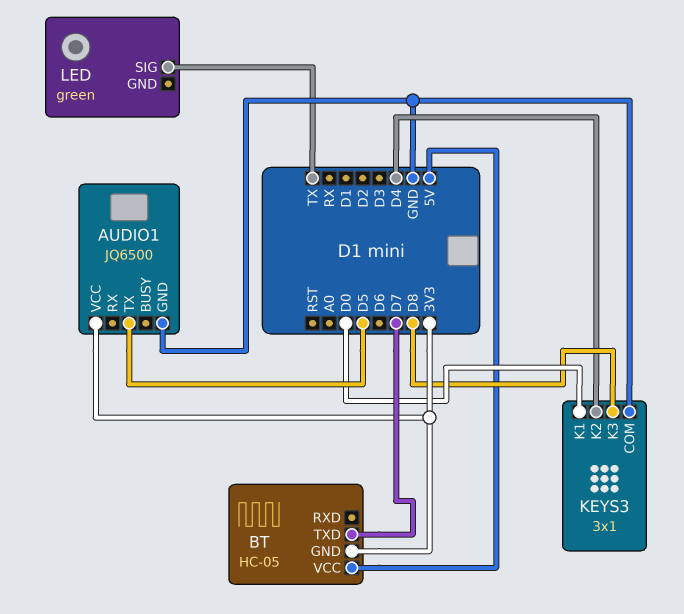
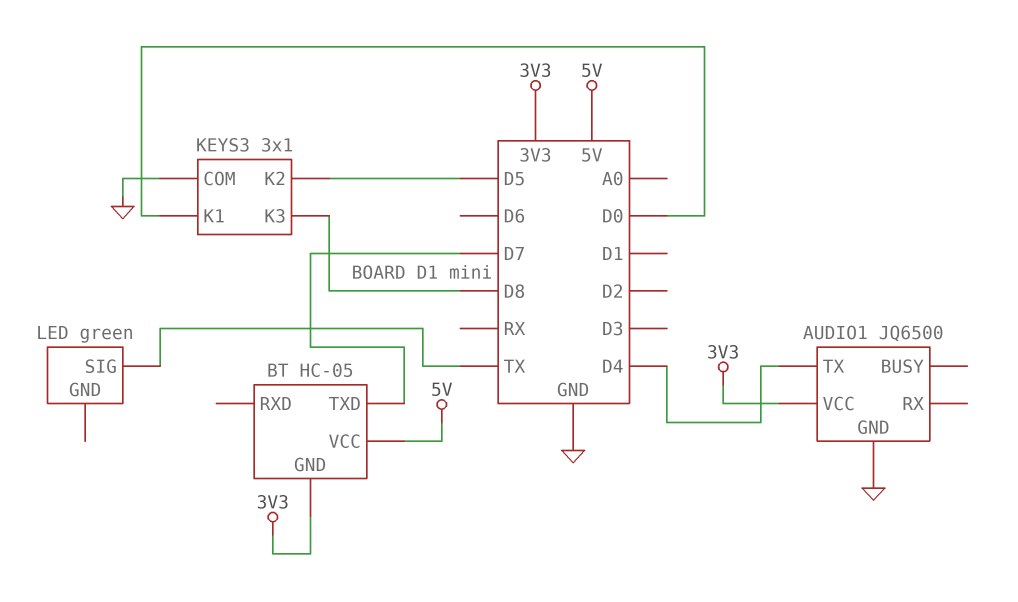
AUDIO1 pin TX: D5 -> D4
KEYS3 pin K2: D4 -> D5

